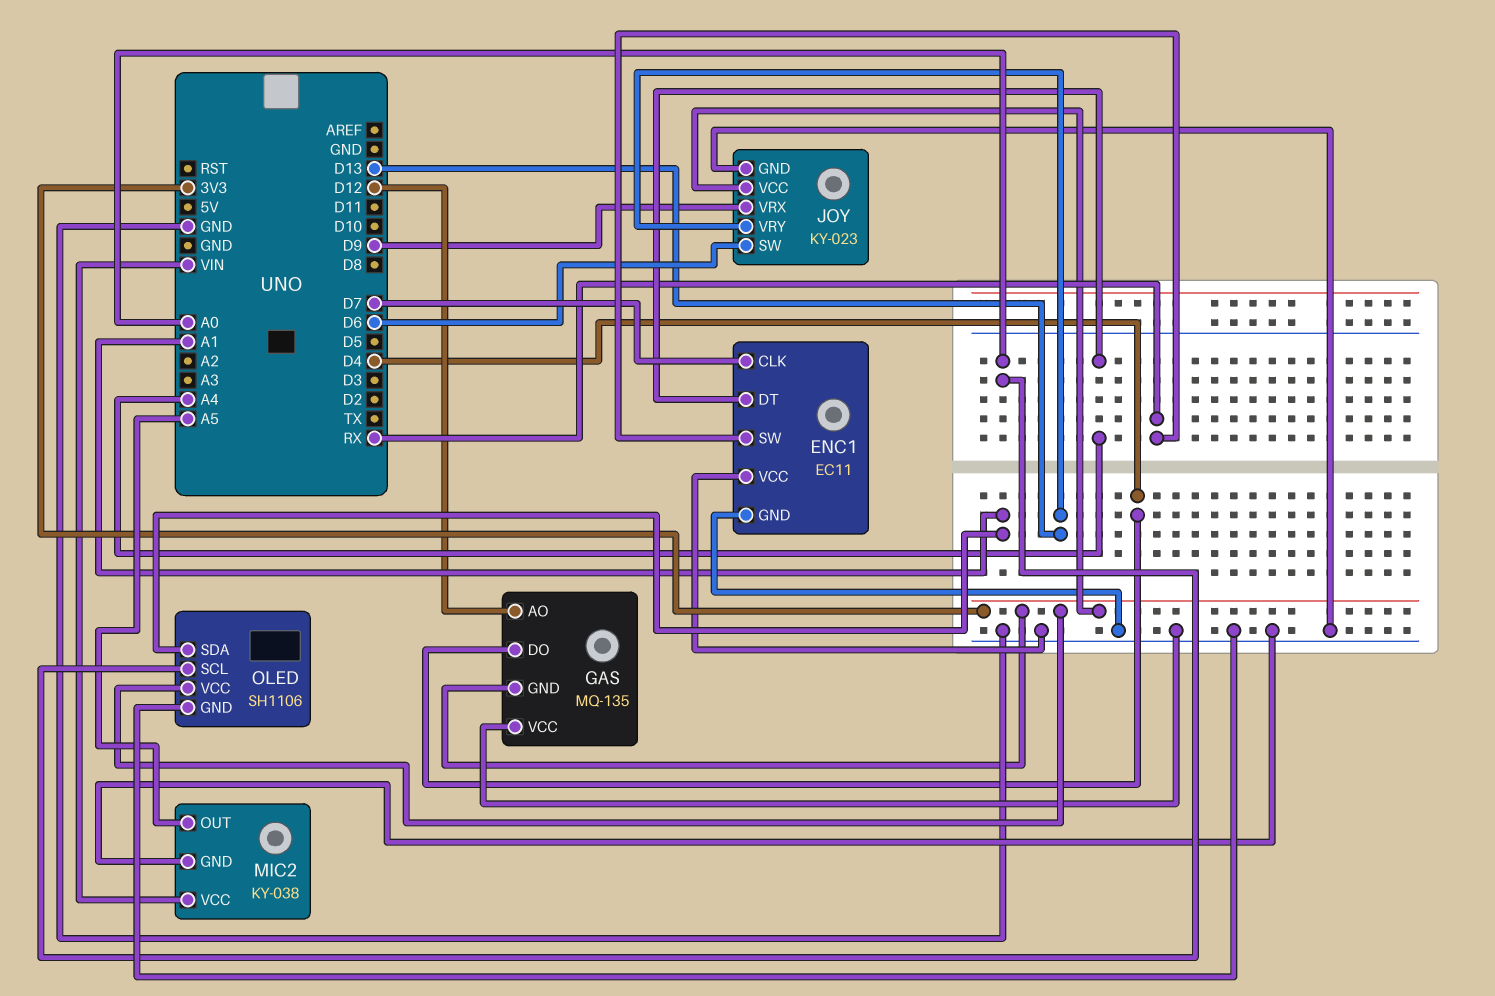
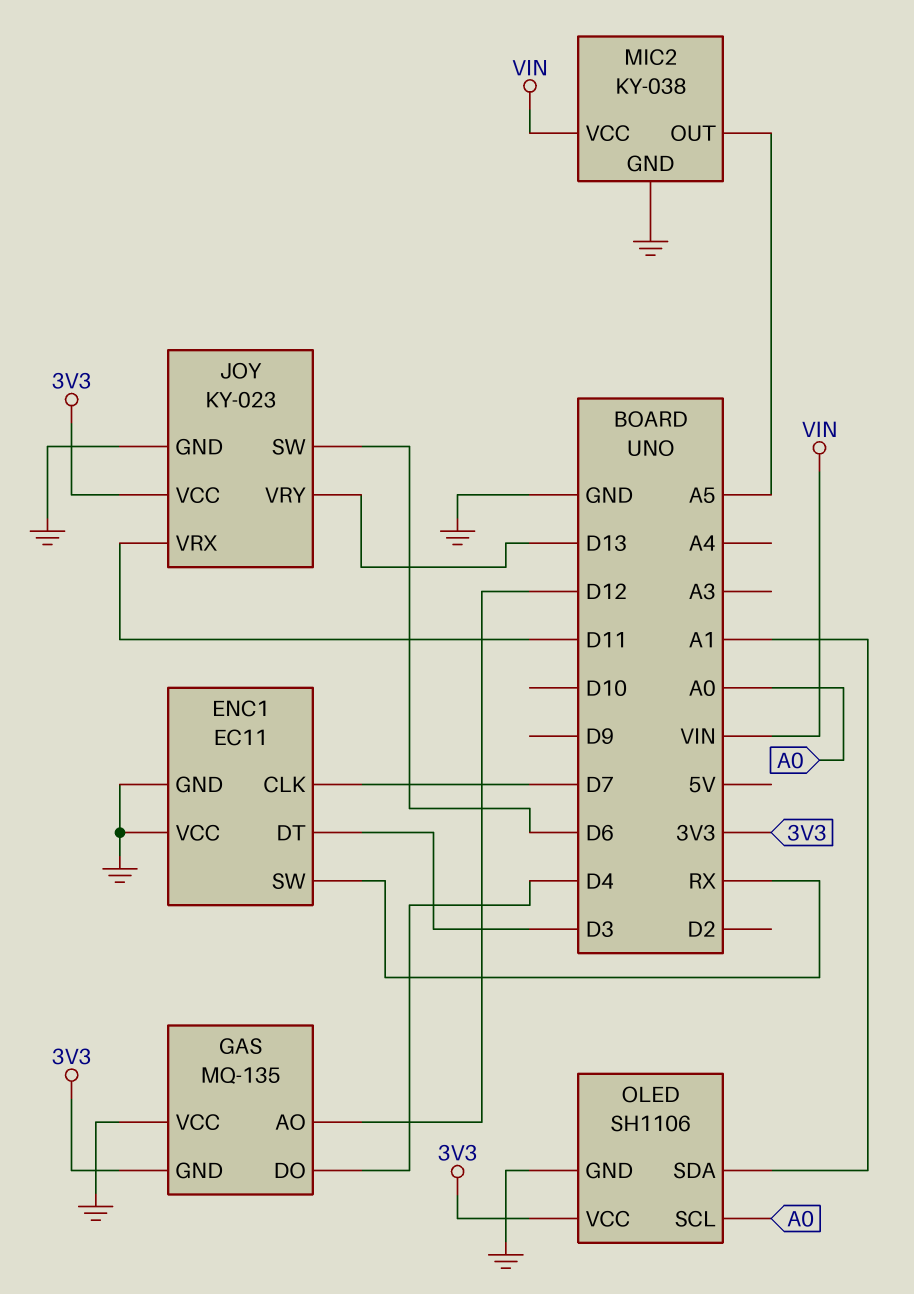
ENC1 pin DT: A4 -> D3
JOY pin VRX: D9 -> D11

